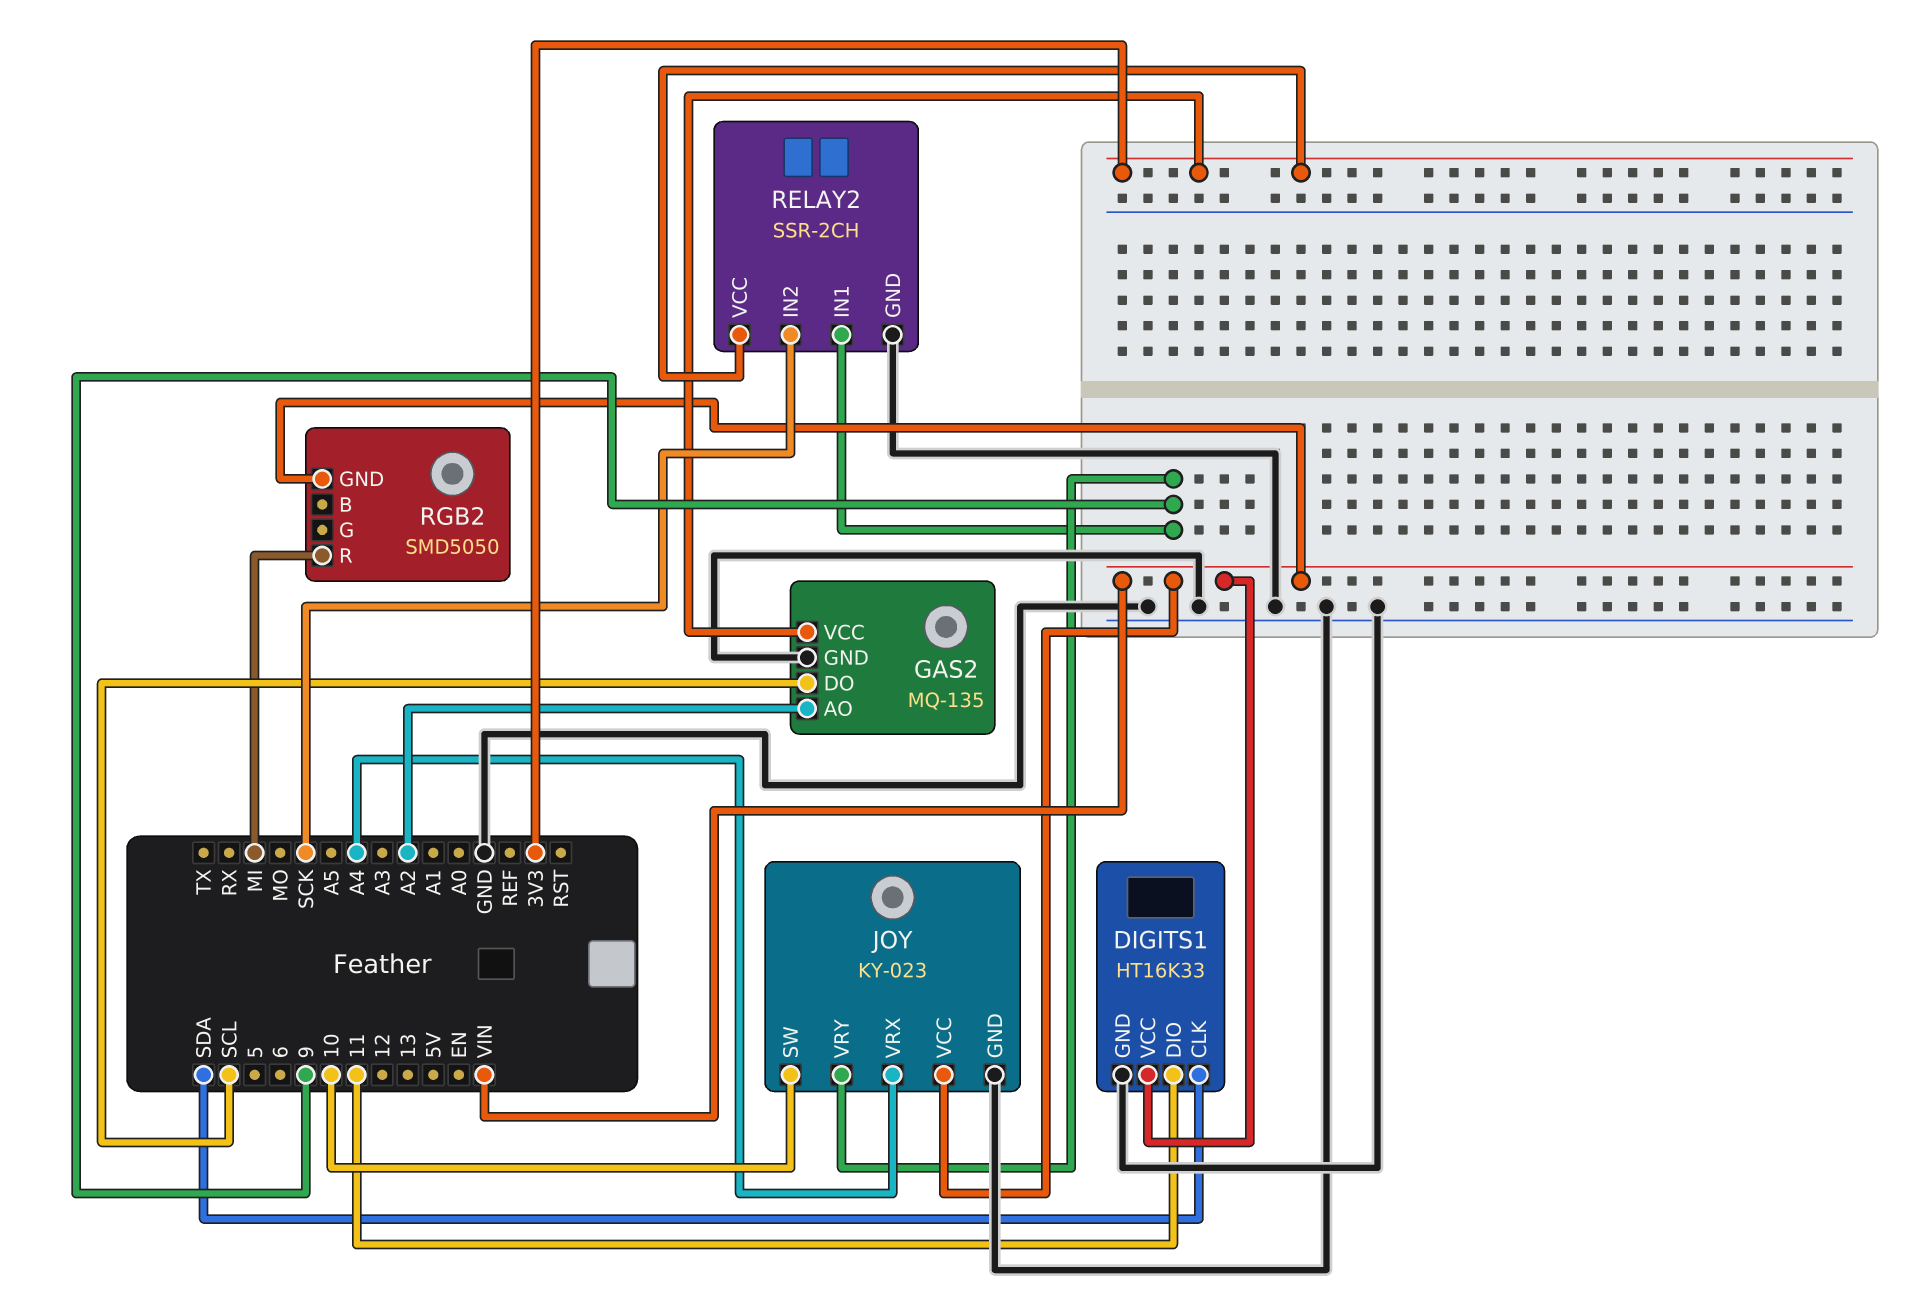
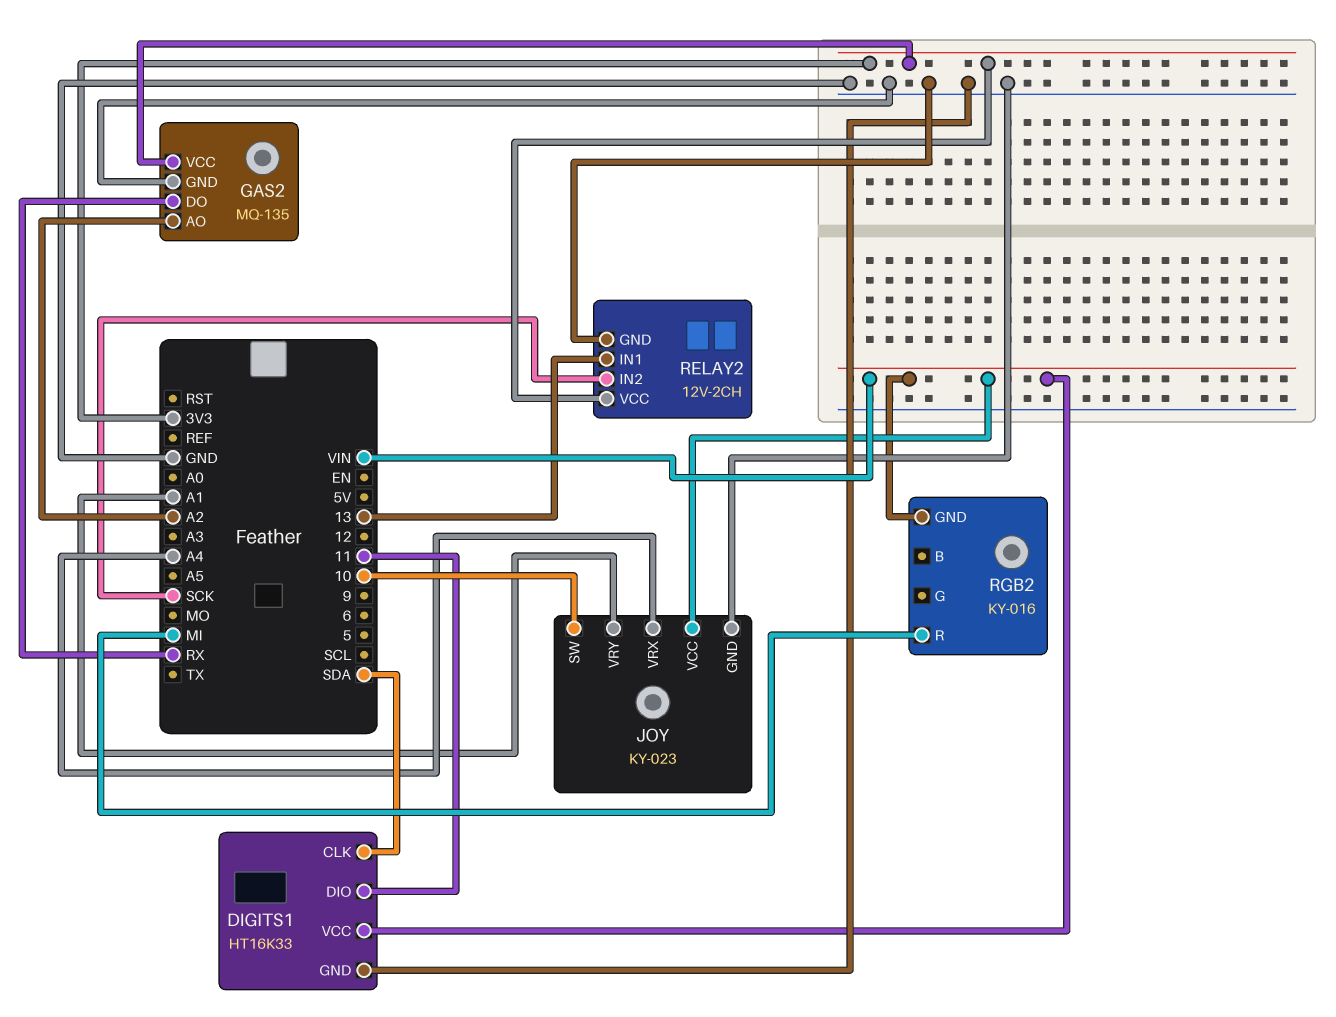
GAS2 pin DO: SCL -> RX
JOY pin VRY: 9 -> A1
RELAY2: SSR-2CH -> 12V-2CH
RELAY2 pin IN1: 9 -> 13
RGB2: SMD5050 -> KY-016

